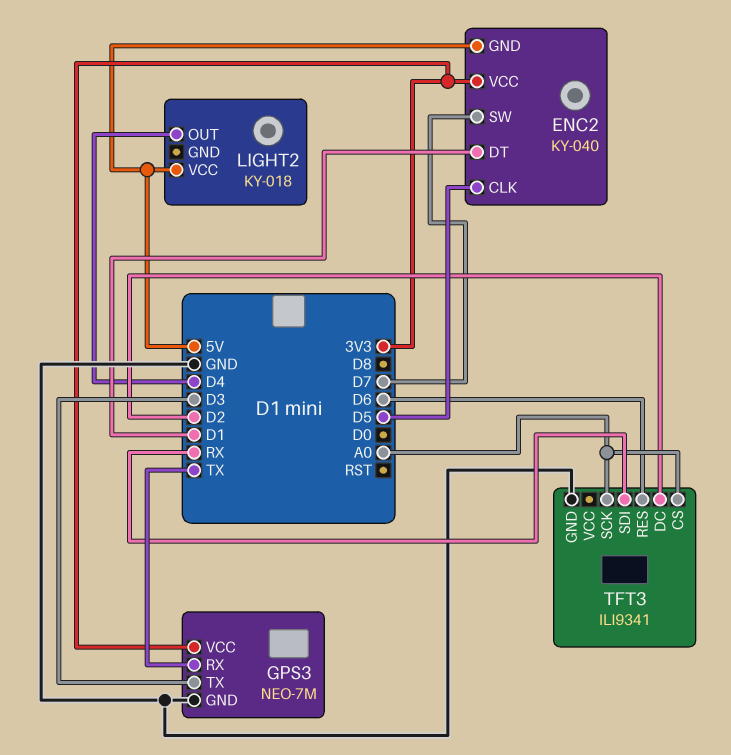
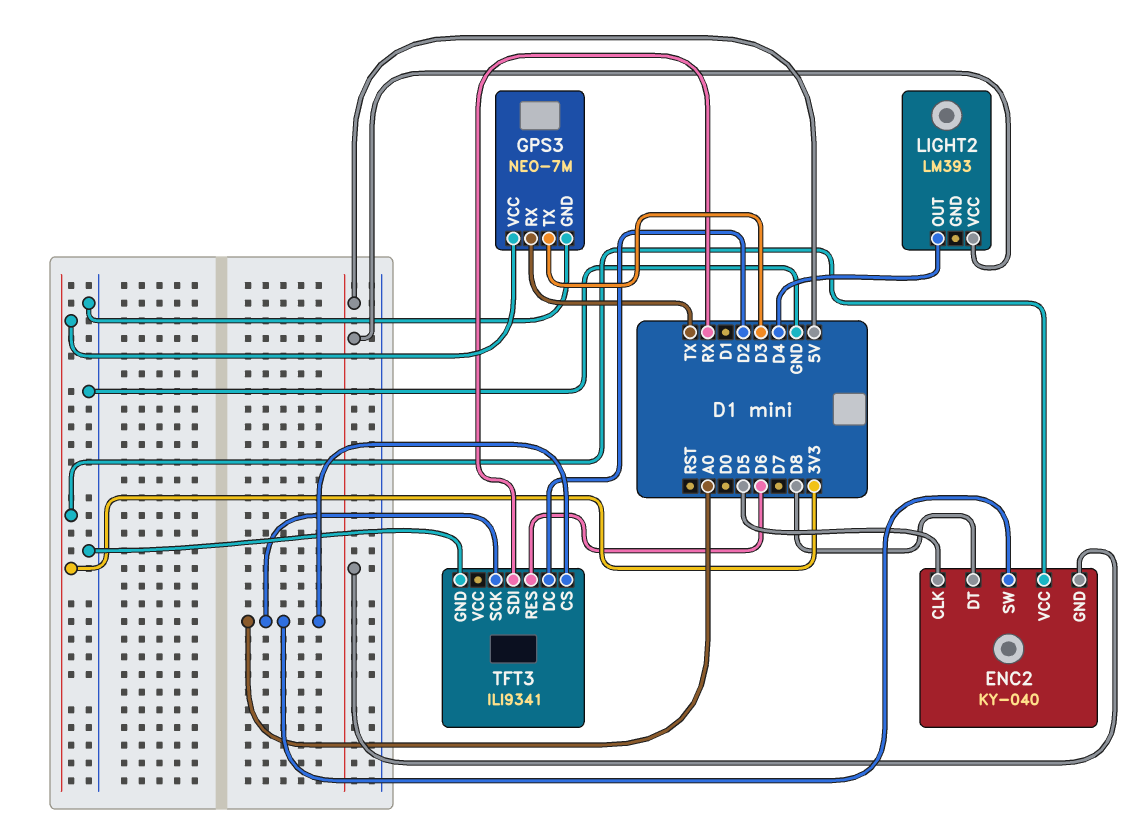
ENC2 pin DT: D1 -> D8
ENC2 pin SW: D7 -> A0
LIGHT2: KY-018 -> LM393

